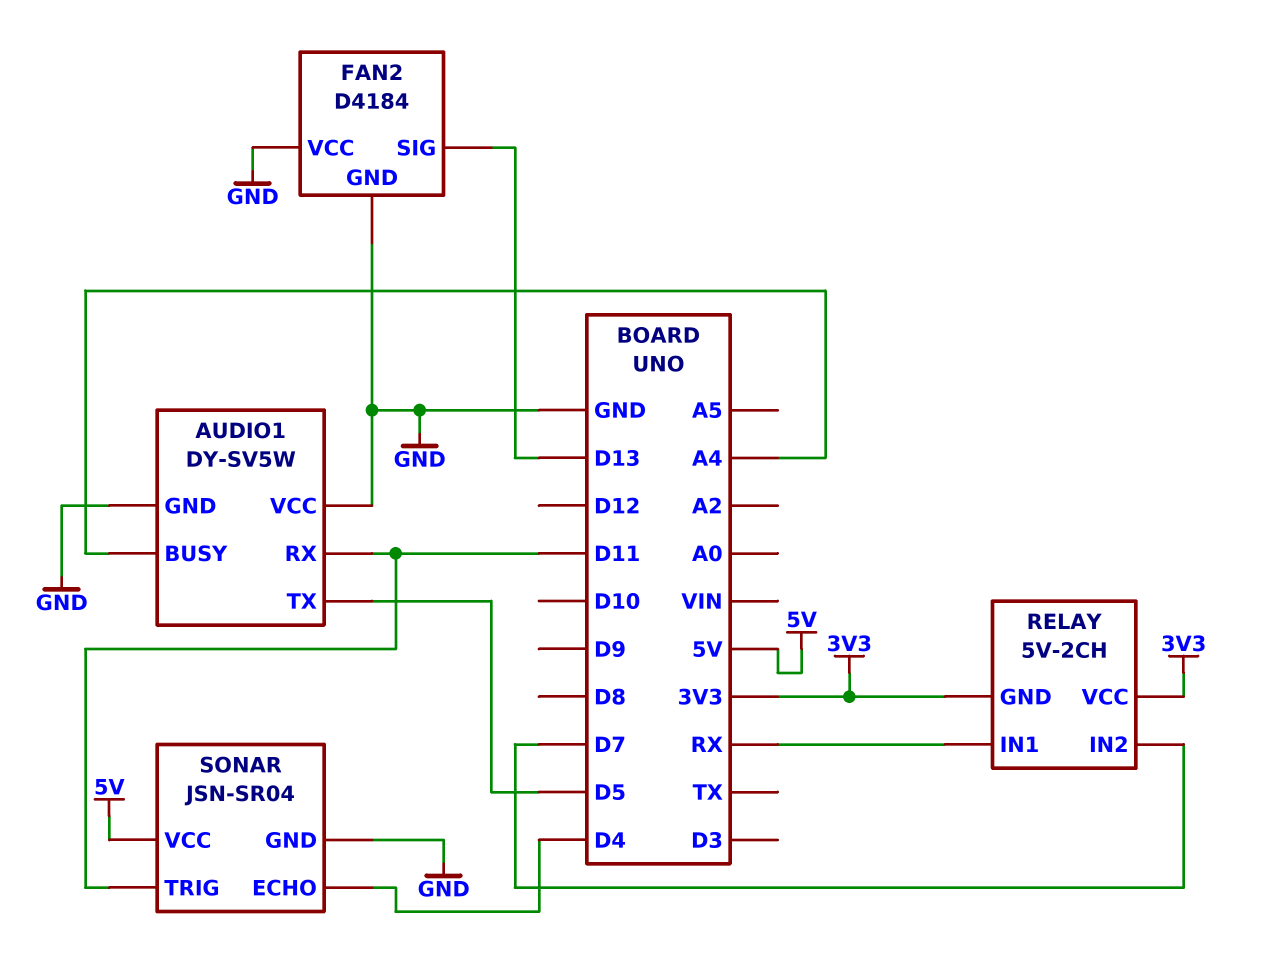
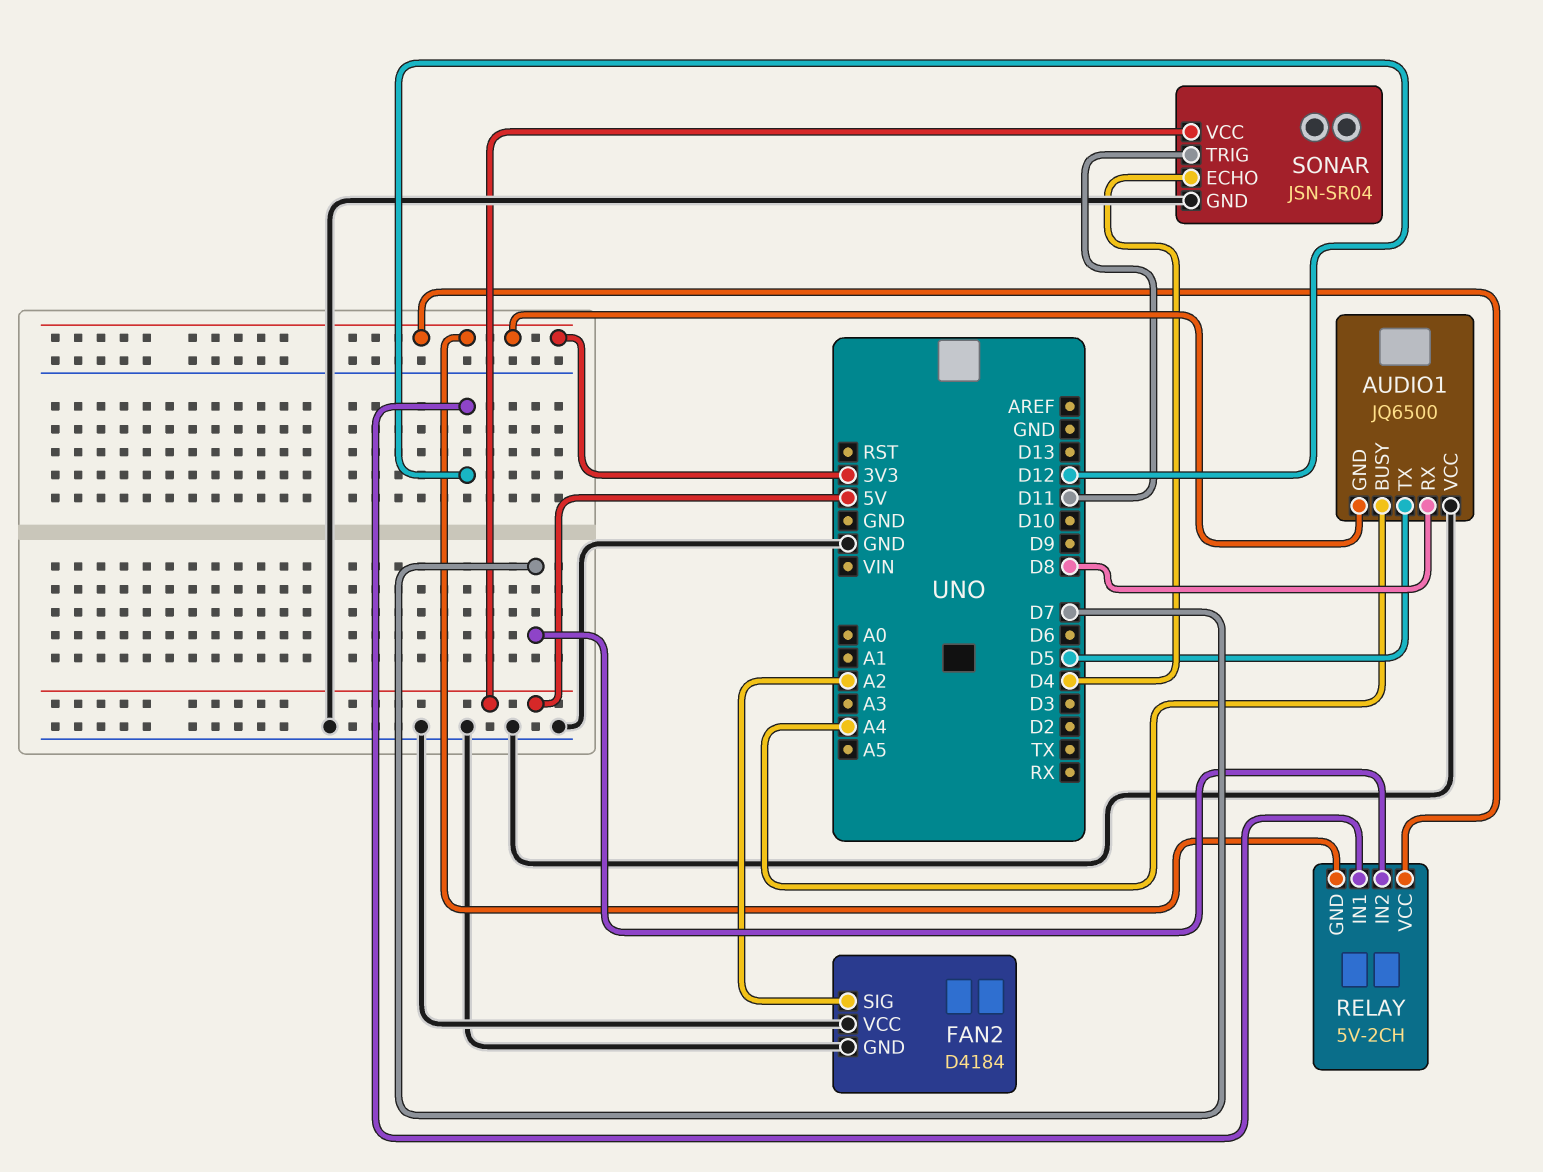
AUDIO1: DY-SV5W -> JQ6500
AUDIO1 pin GND: GND -> 3V3
AUDIO1 pin RX: D11 -> D8
FAN2 pin SIG: D13 -> A2
RELAY pin IN1: RX -> D12

